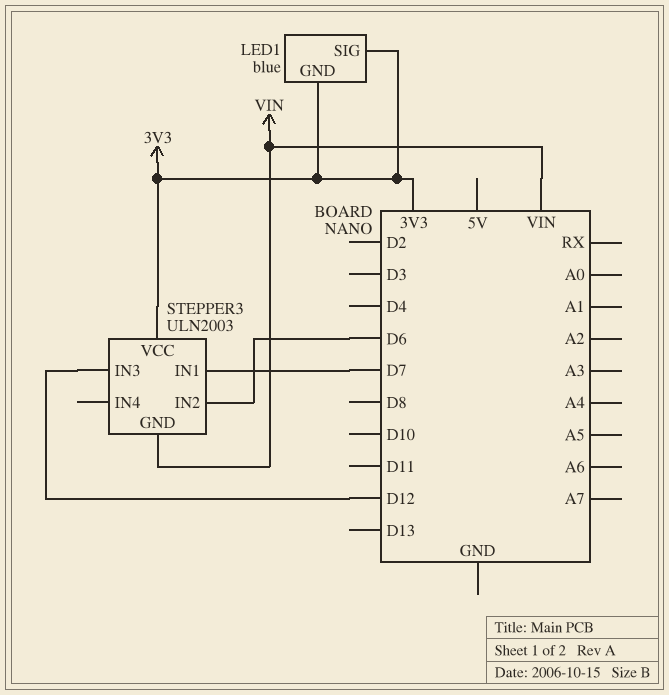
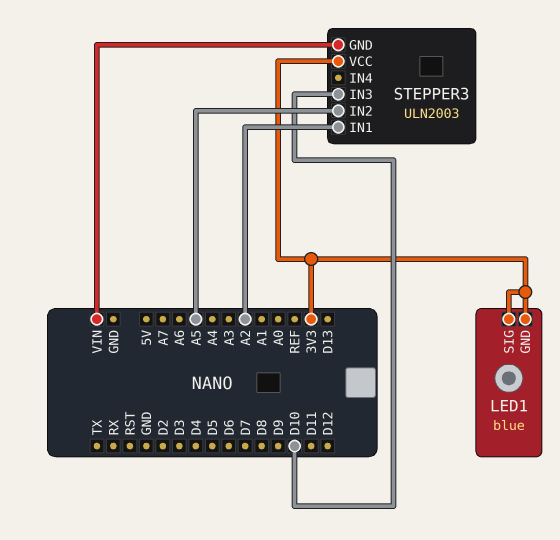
STEPPER3 pin IN1: D7 -> A2
STEPPER3 pin IN2: D6 -> A5
STEPPER3 pin IN3: D12 -> D10

